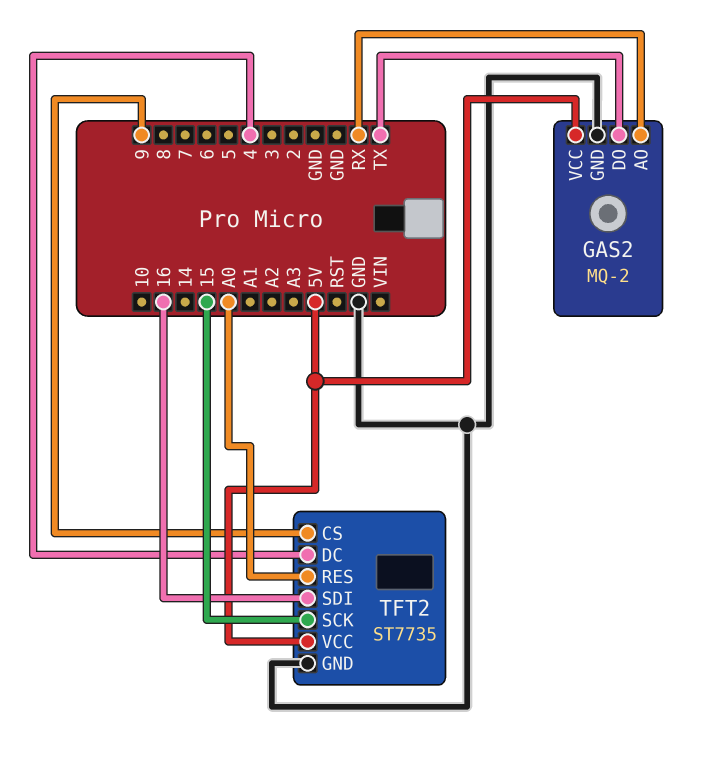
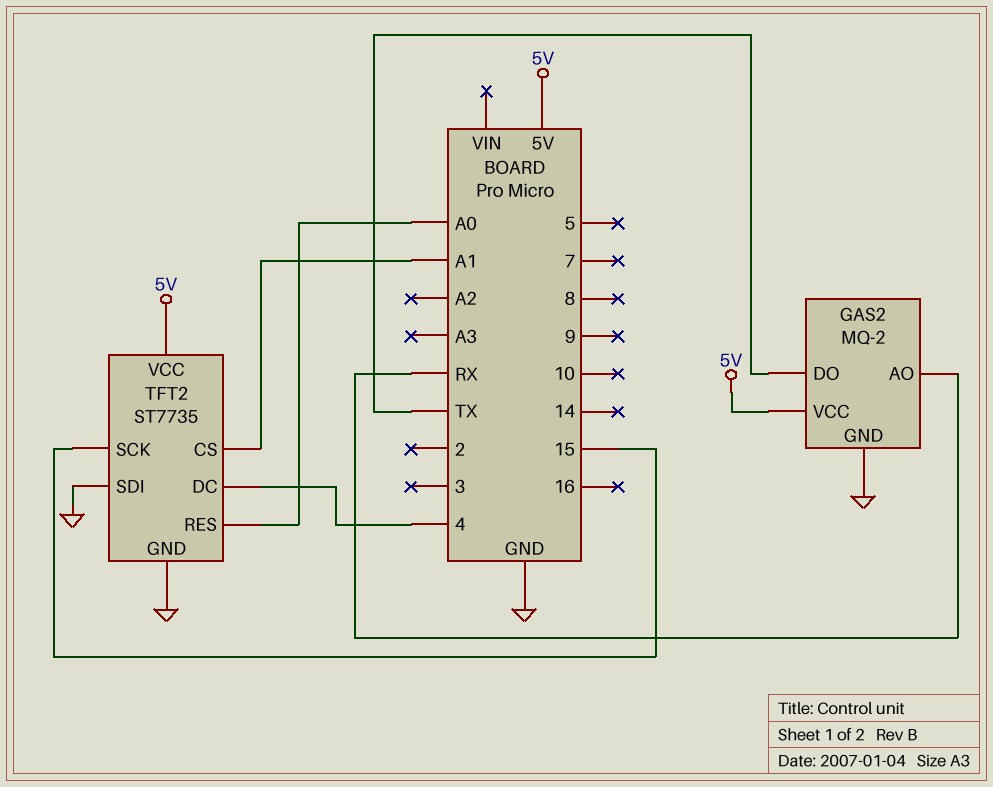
TFT2 pin CS: 9 -> A1
TFT2 pin SDI: 16 -> GND

